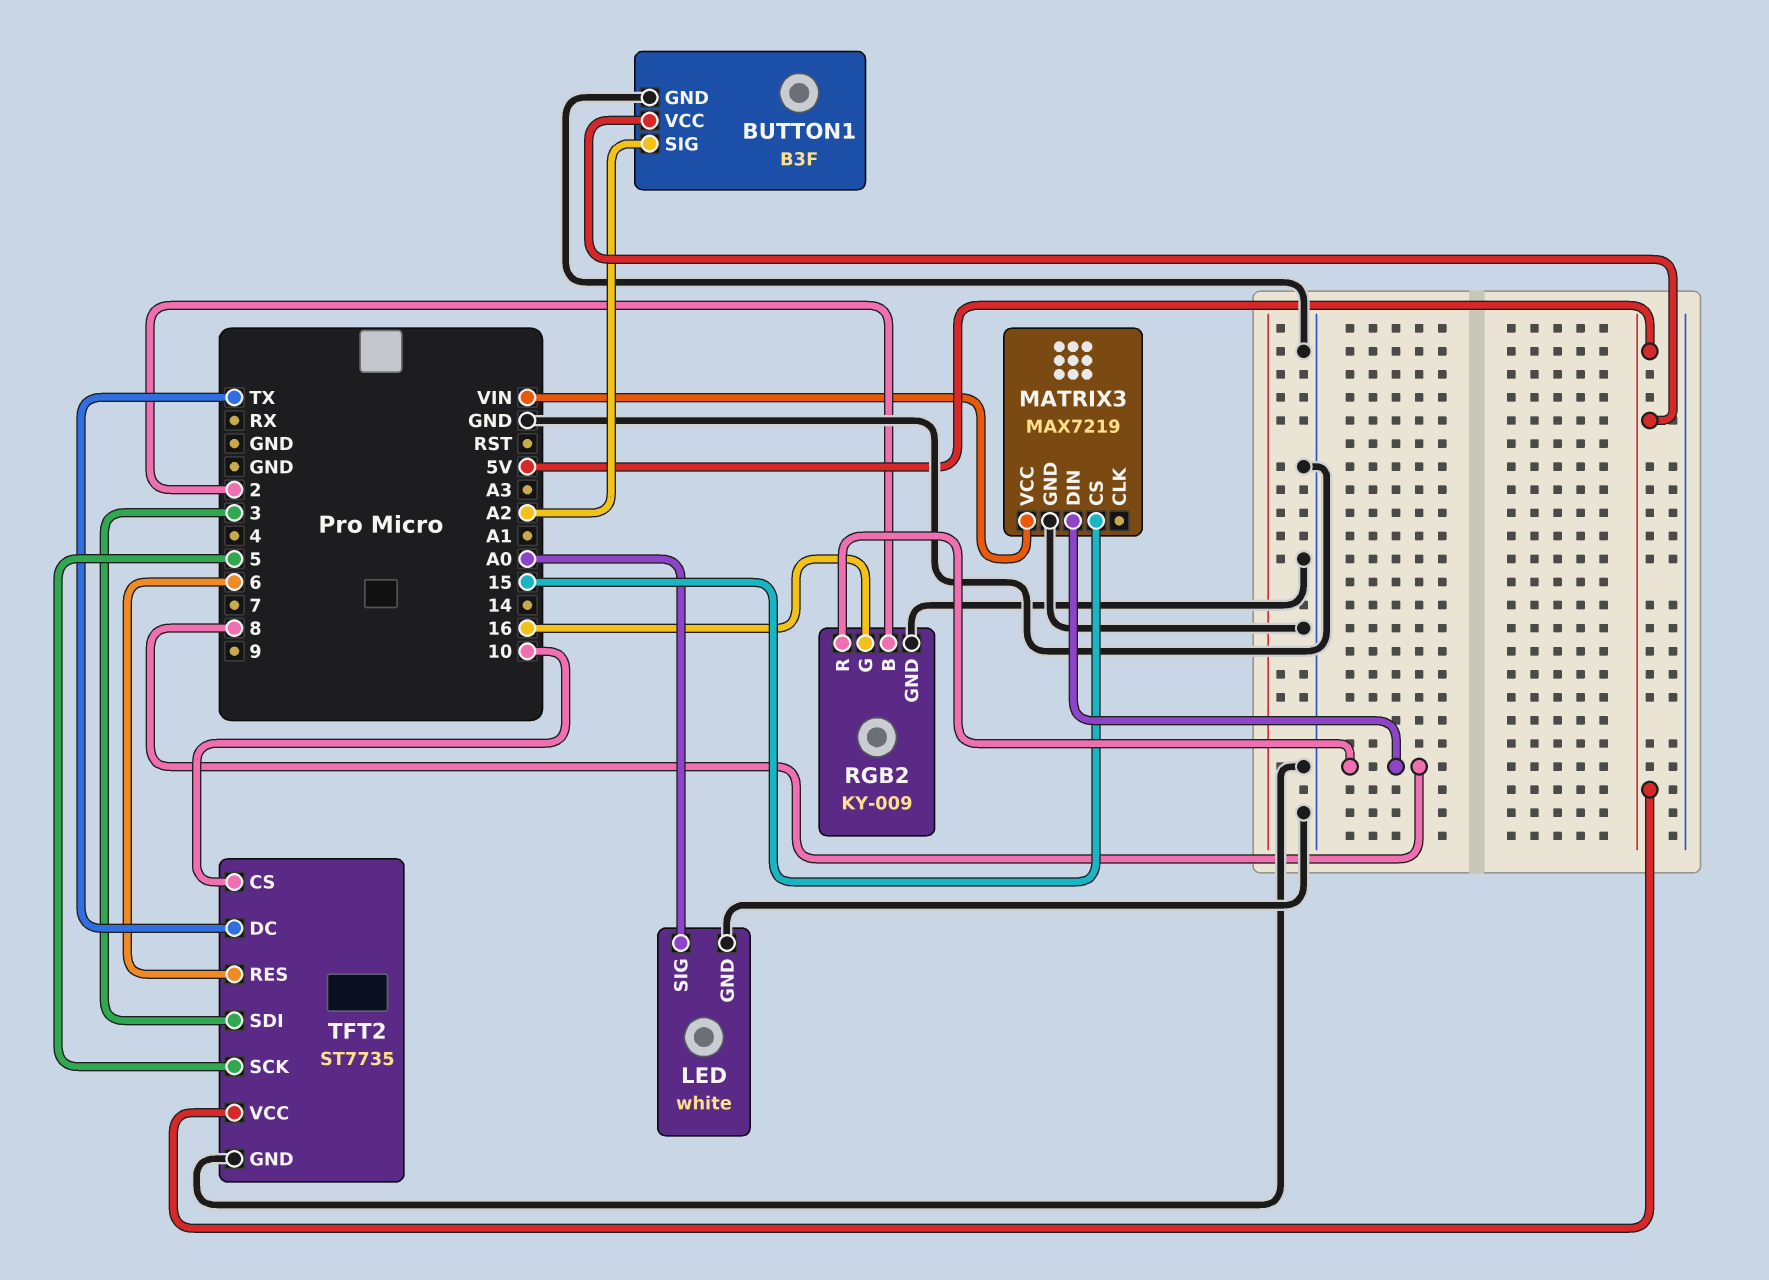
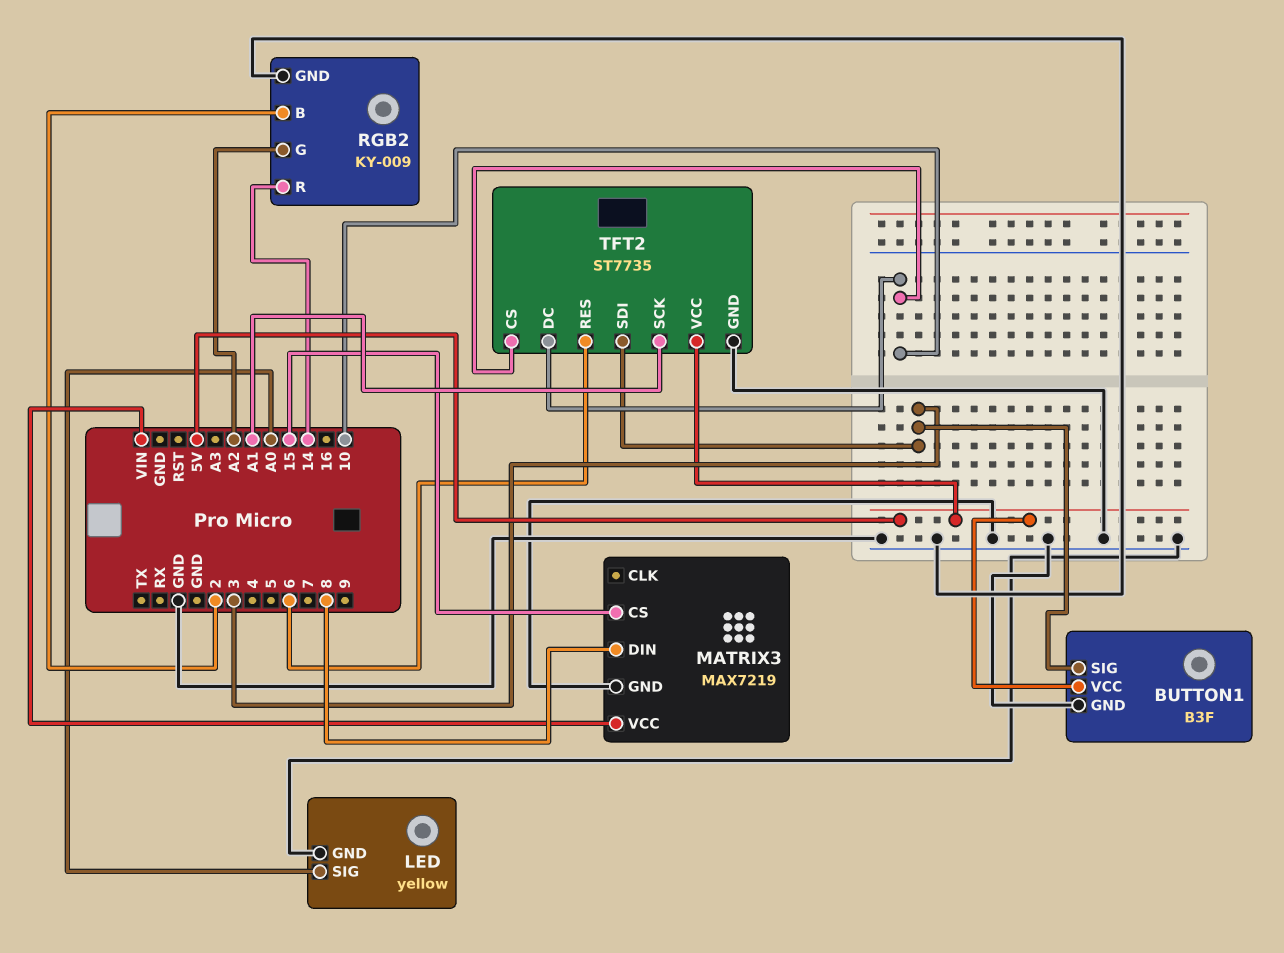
BUTTON1 pin SIG: A2 -> 3
LED: white -> yellow
RGB2 pin G: 16 -> A2
RGB2 pin R: 8 -> 14
TFT2 pin DC: TX -> 10
TFT2 pin SCK: 5 -> A1

